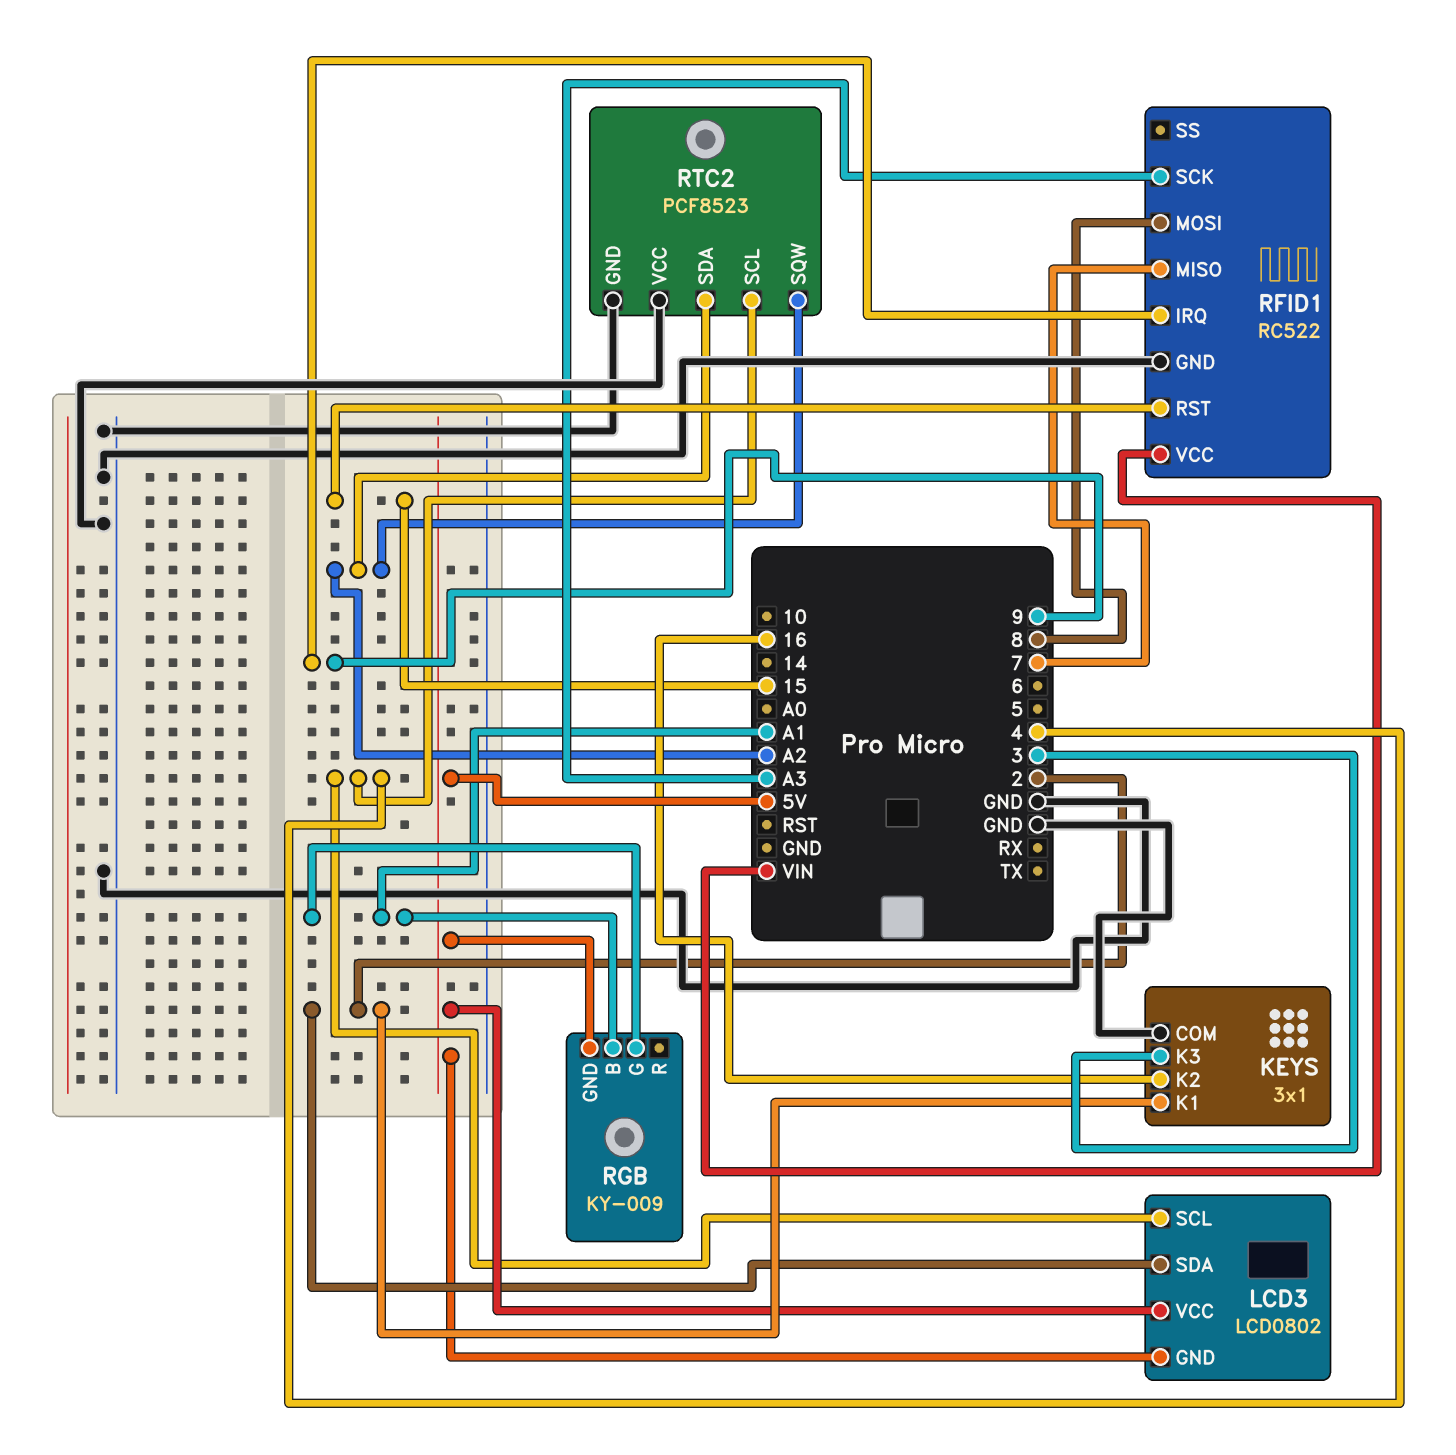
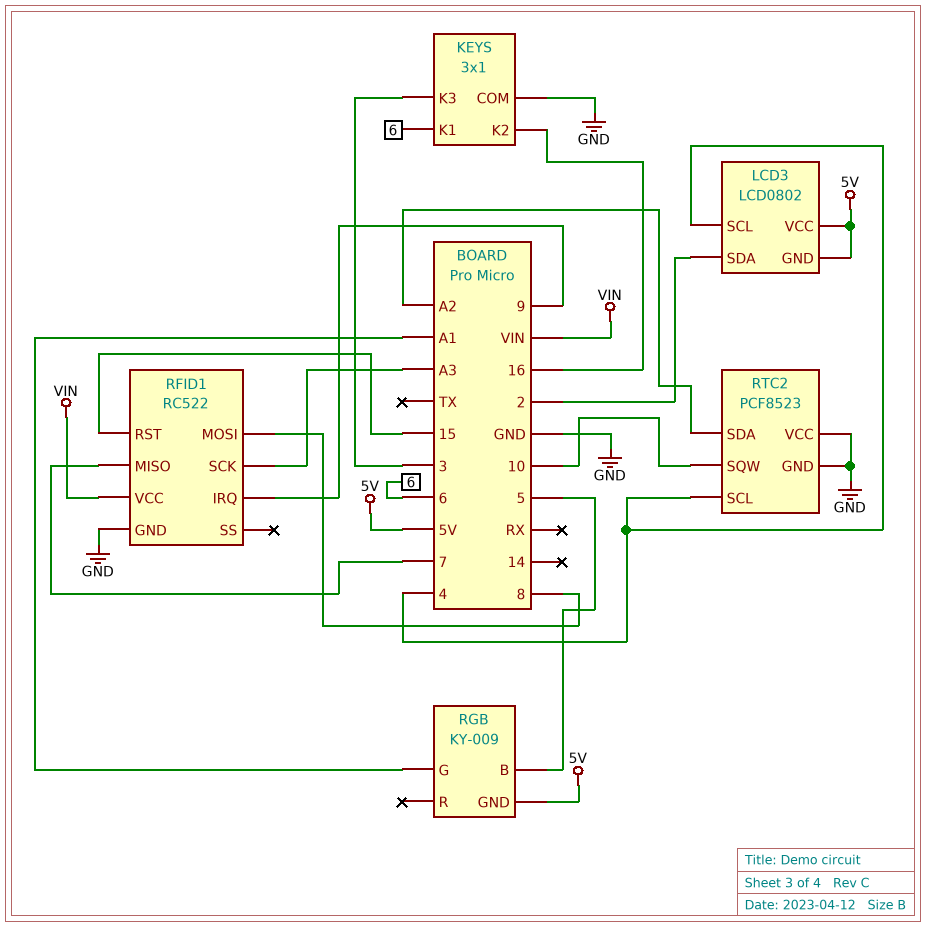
KEYS pin K1: 2 -> 6
RGB pin B: A1 -> 5
RTC2 pin SQW: A2 -> 10

